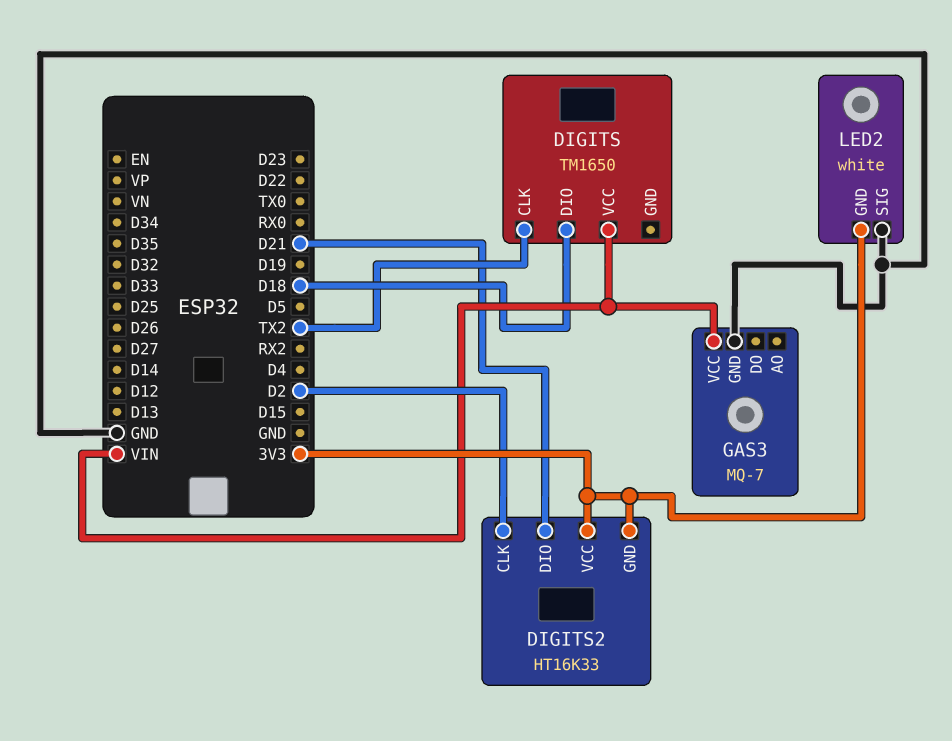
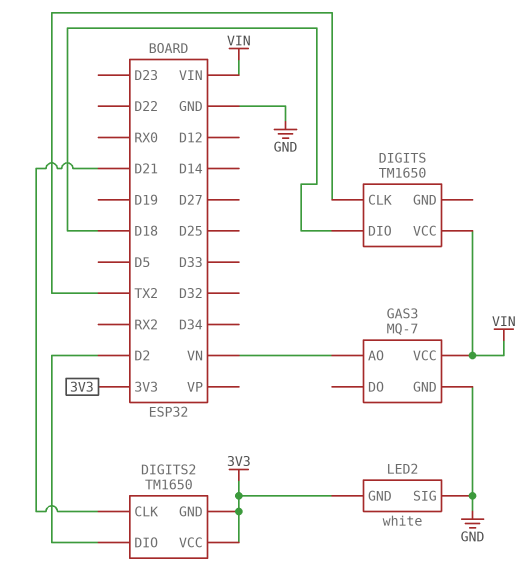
DIGITS2: HT16K33 -> TM1650
DIGITS2 pin CLK: D2 -> D21
DIGITS2 pin DIO: D21 -> D2
GAS3 pin AO: none -> VN

